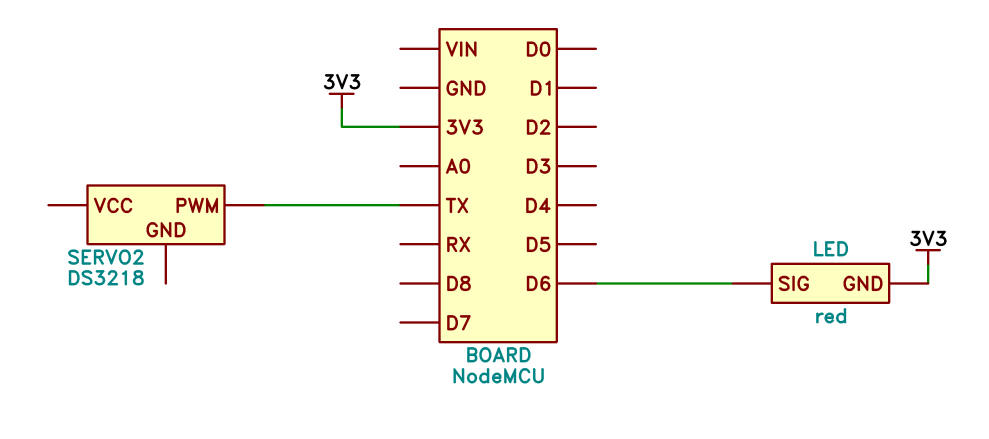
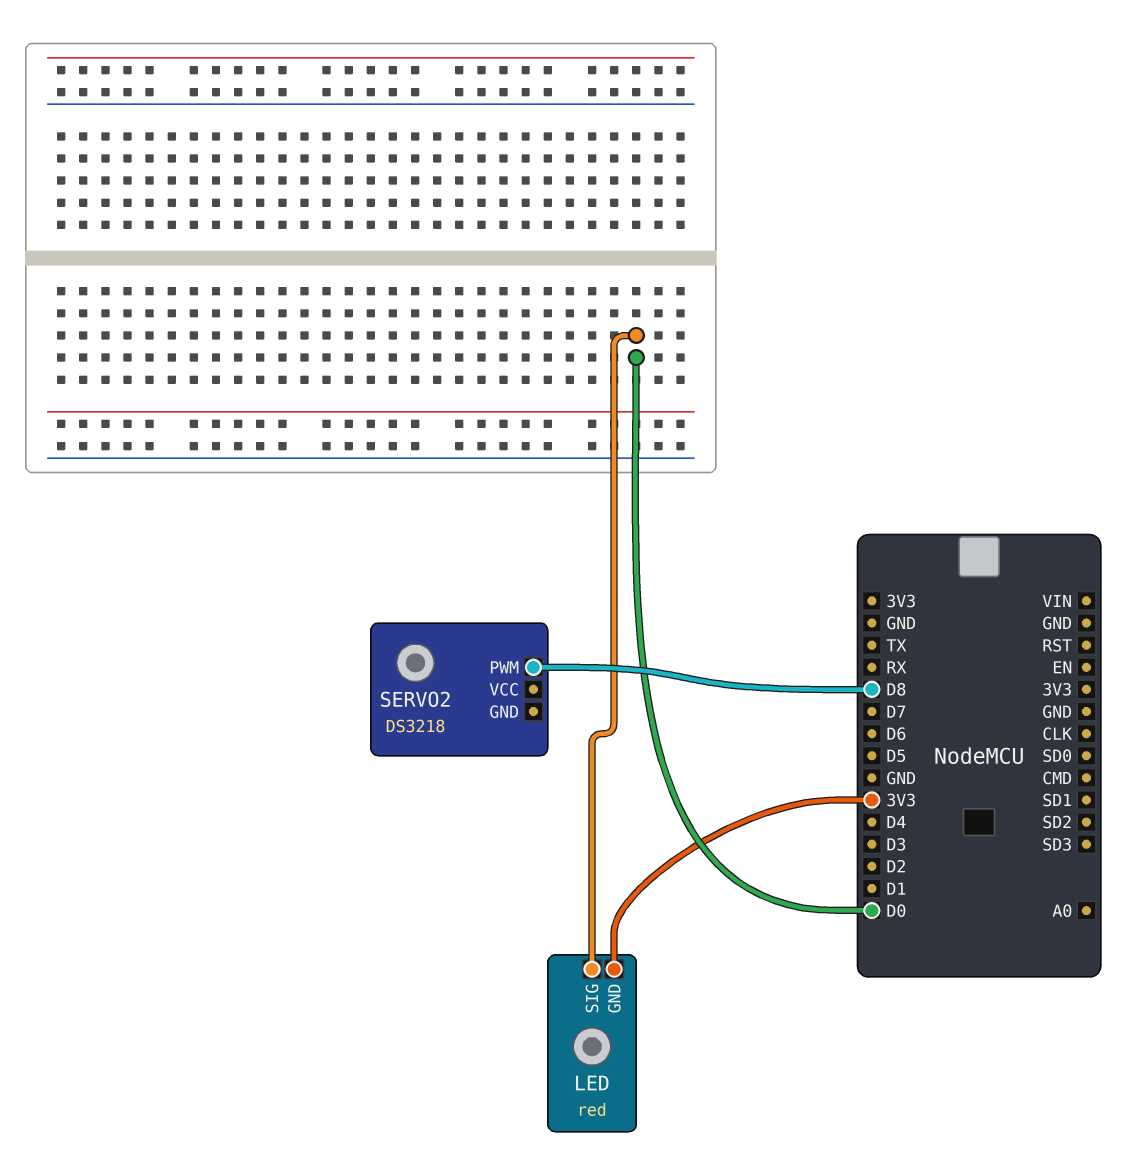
LED pin SIG: D6 -> D0
SERVO2 pin PWM: TX -> D8

